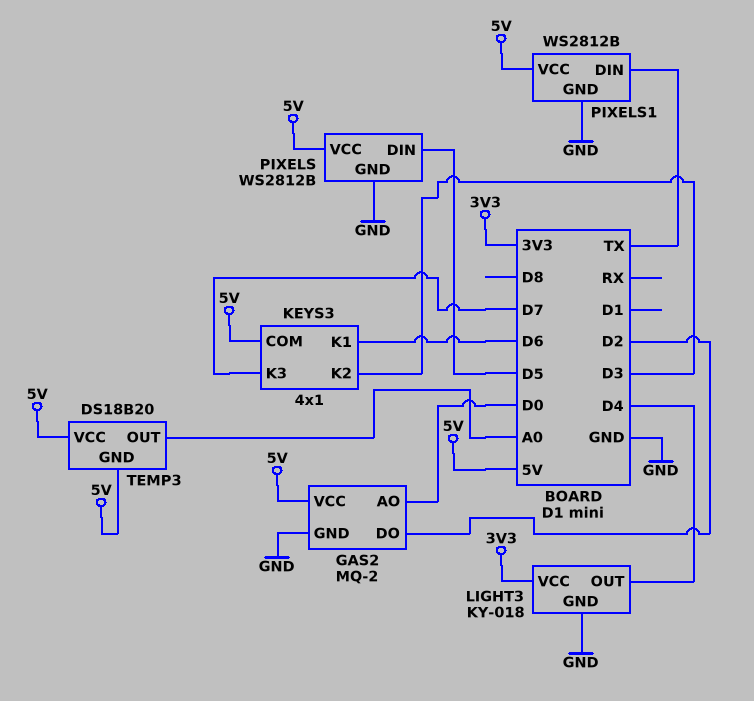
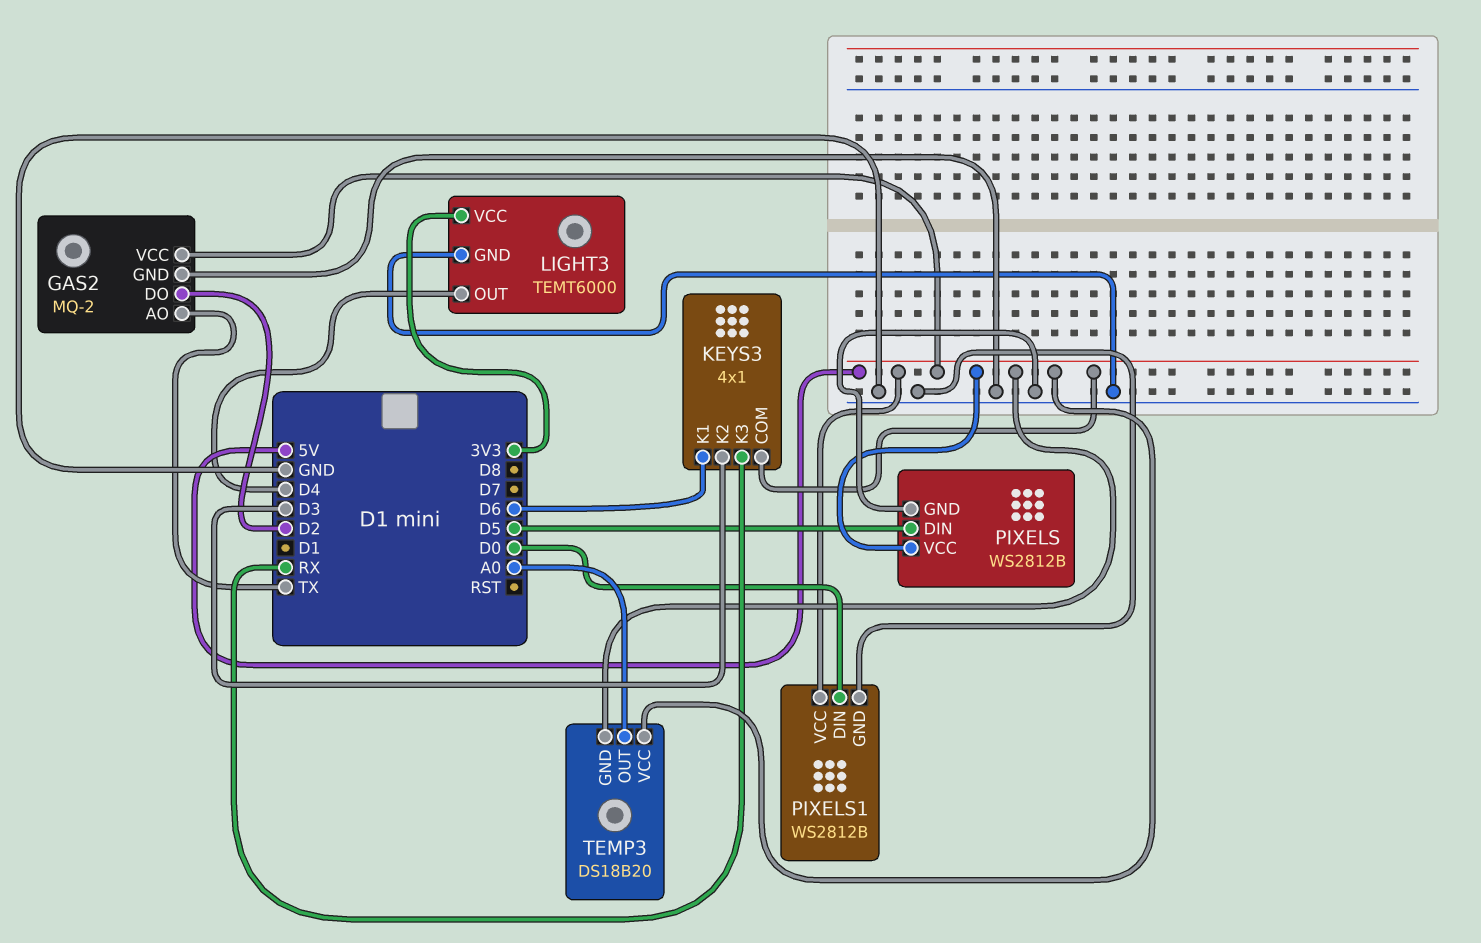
GAS2 pin AO: D0 -> TX
KEYS3 pin K3: D7 -> RX
LIGHT3: KY-018 -> TEMT6000
PIXELS1 pin DIN: TX -> D0

